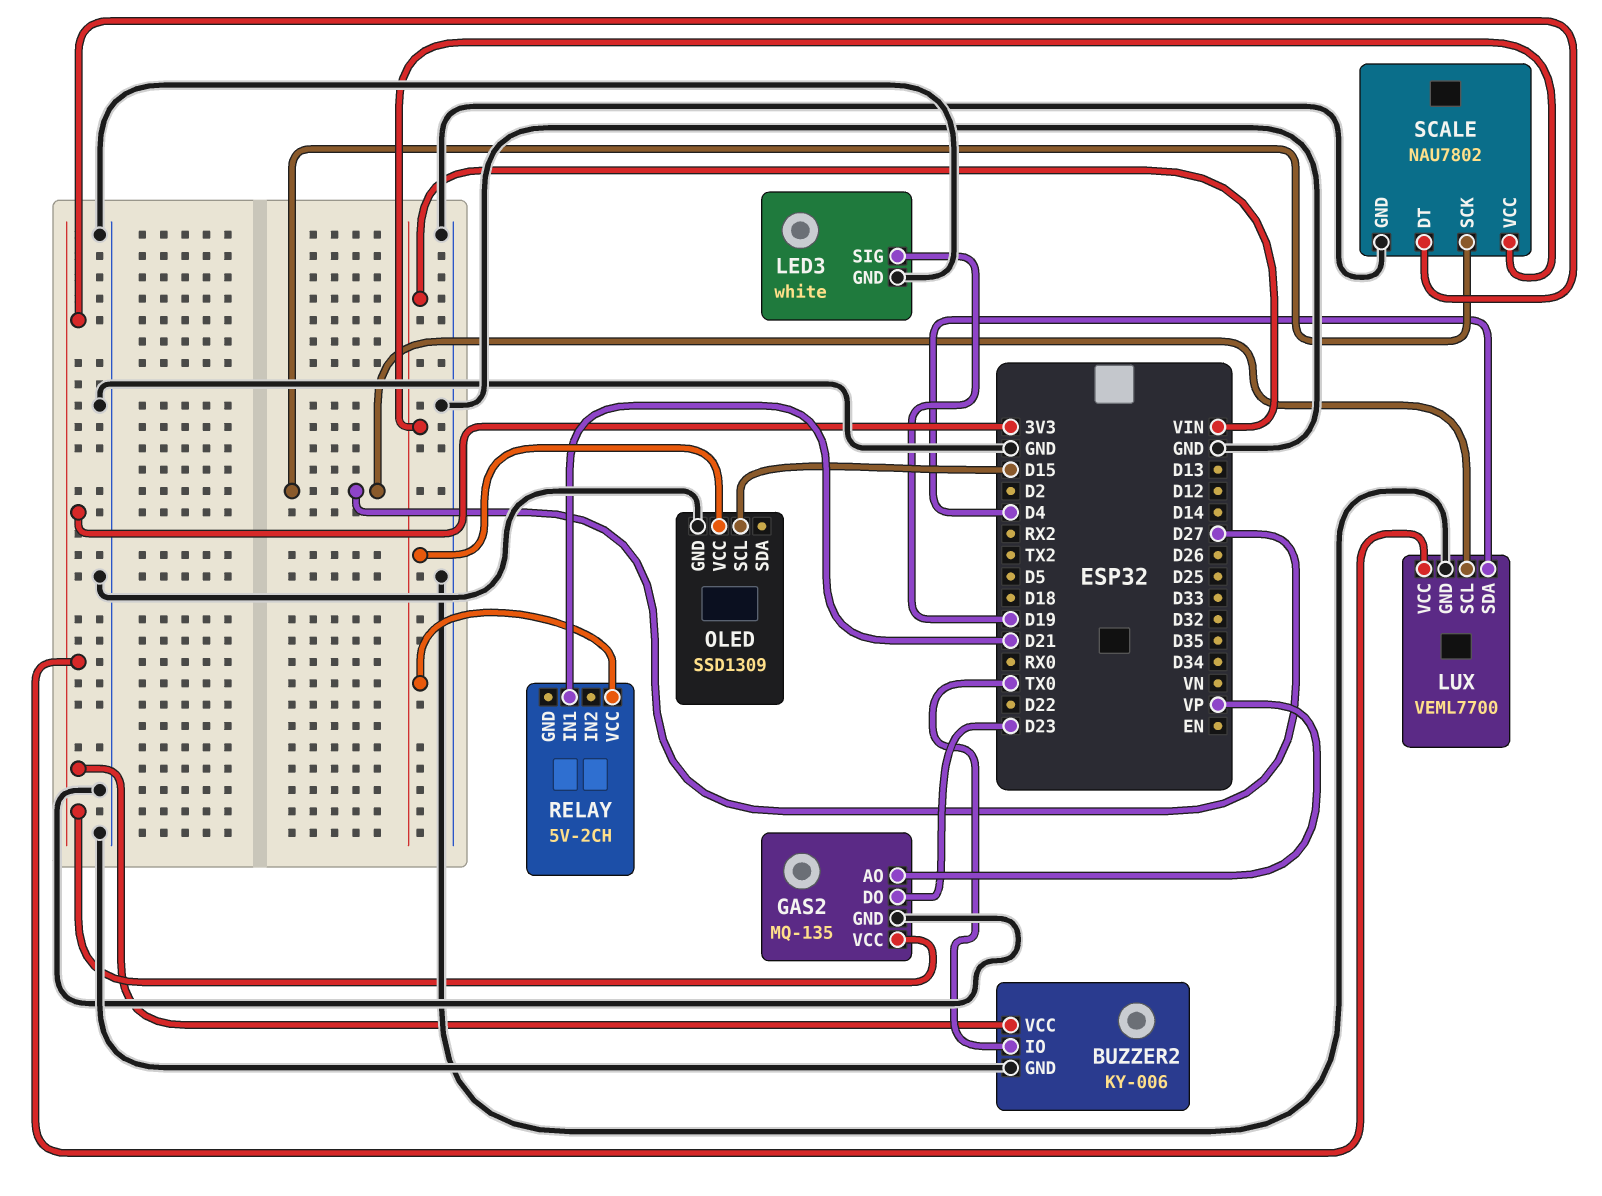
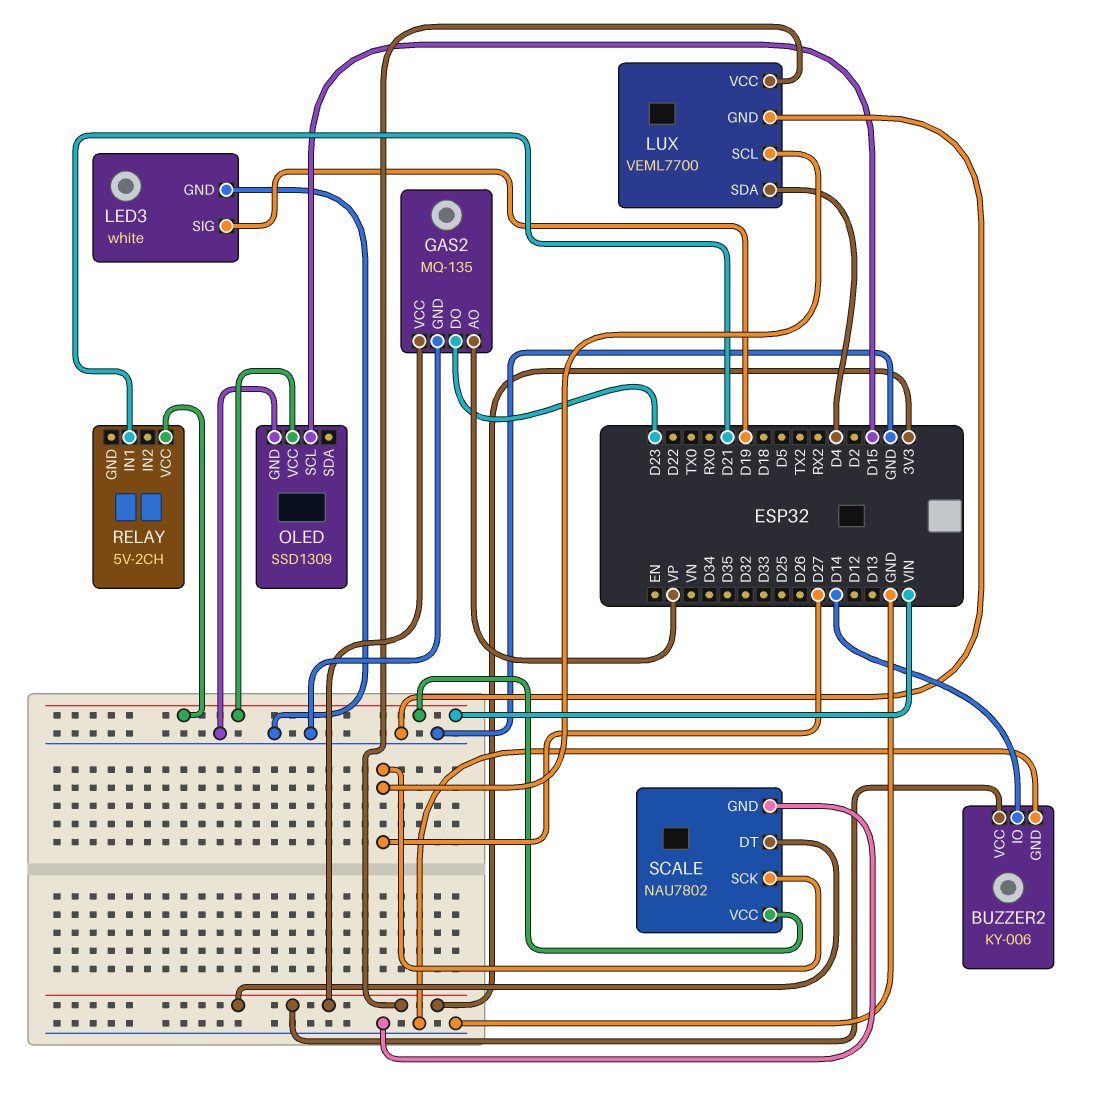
BUZZER2 pin IO: TX0 -> D14

